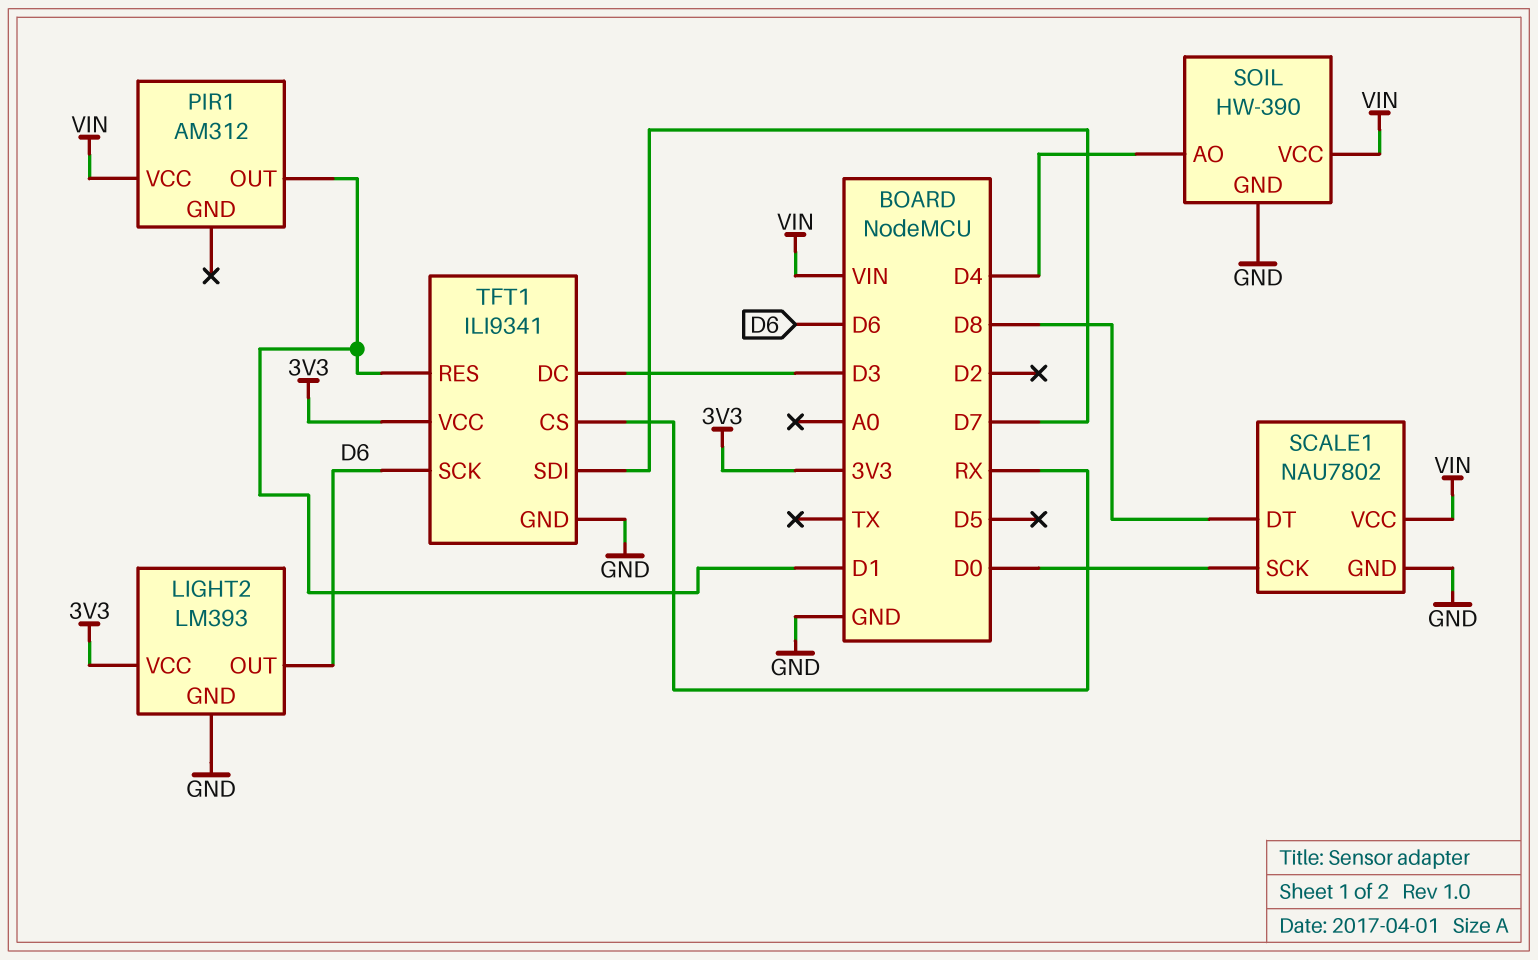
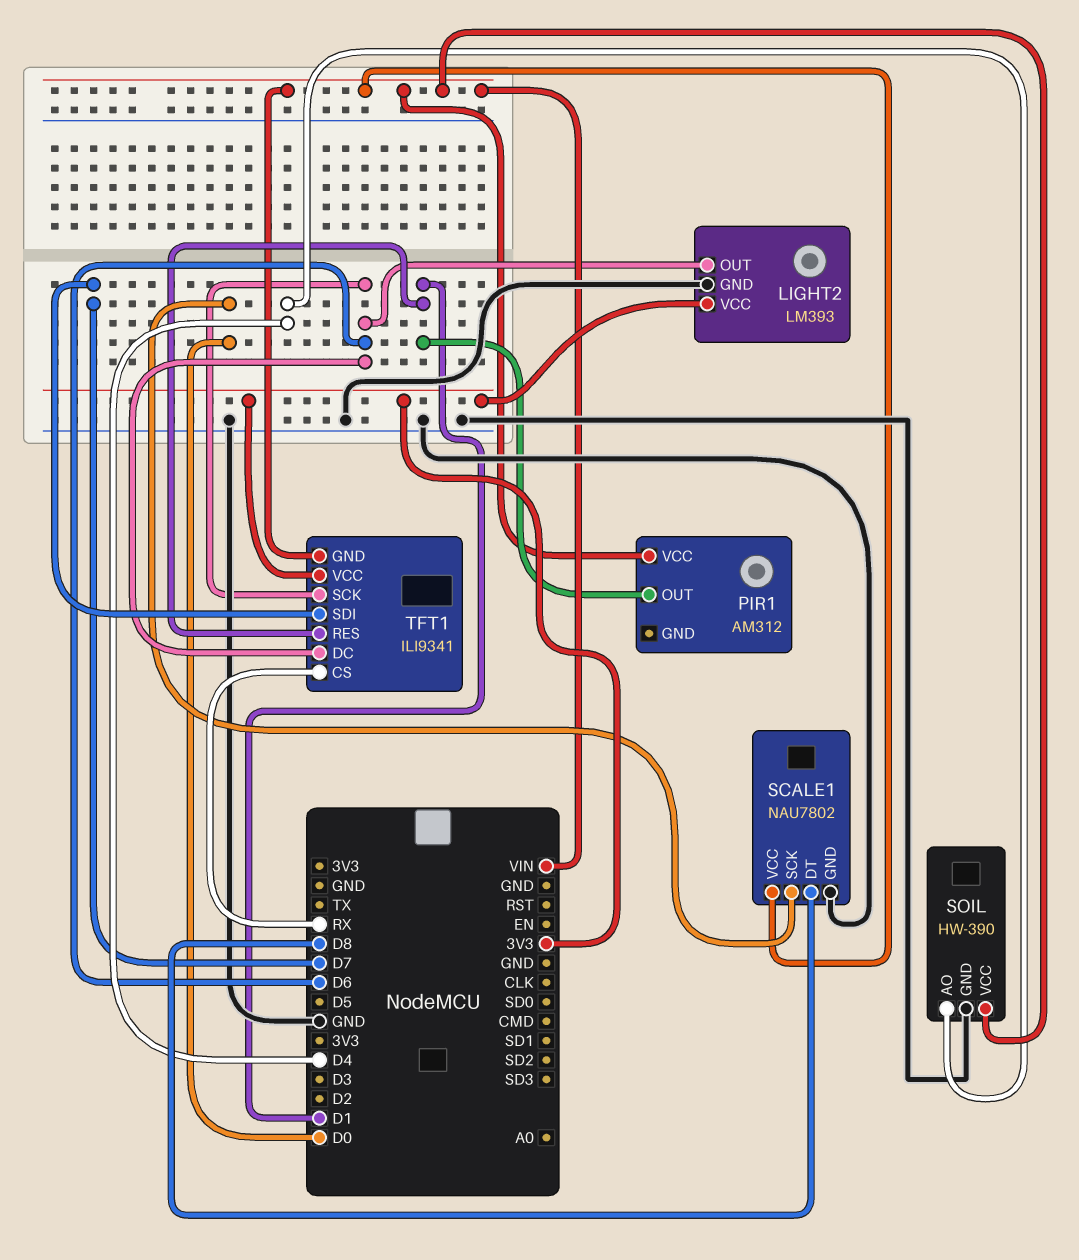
TFT1 pin DC: D3 -> D6
TFT1 pin GND: GND -> VIN

